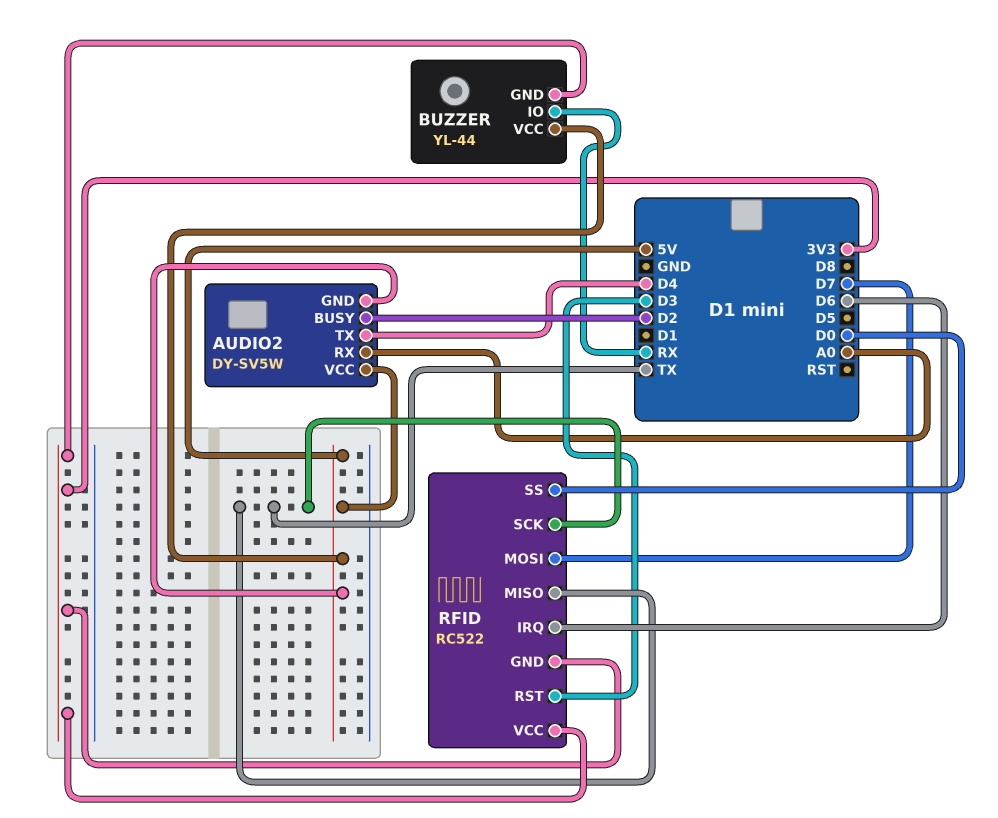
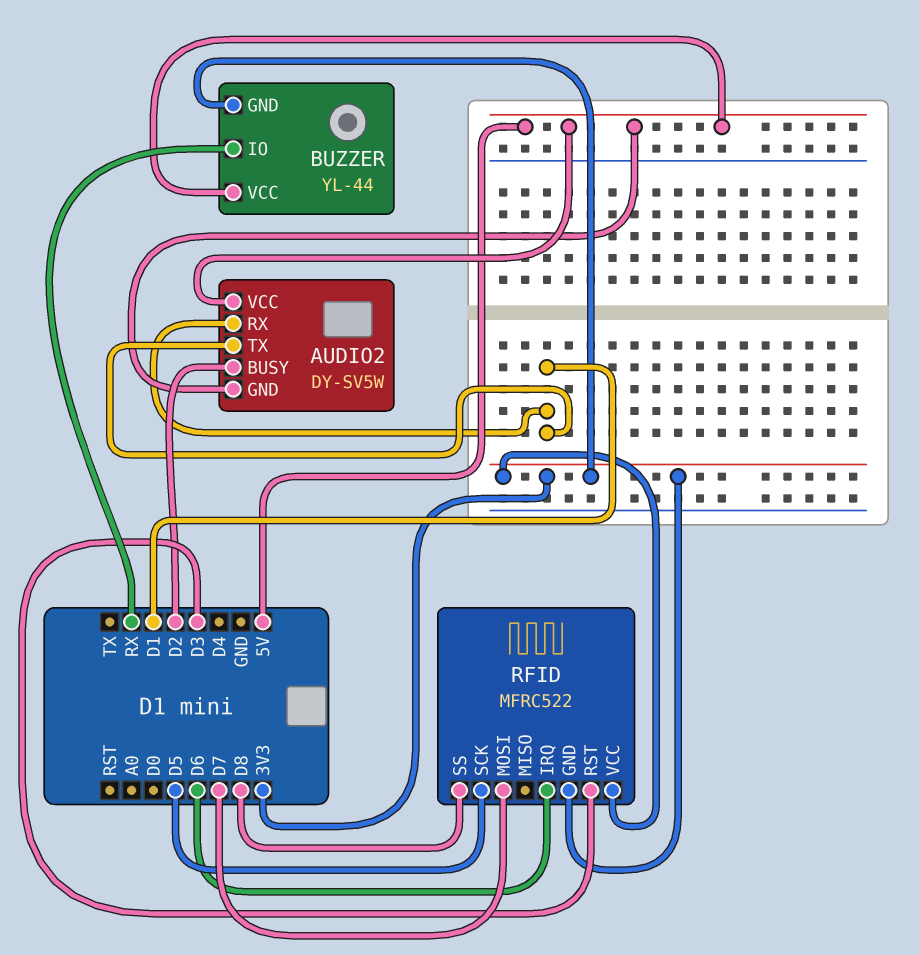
AUDIO2 pin RX: A0 -> D1
AUDIO2 pin TX: D4 -> D1
RFID: RC522 -> MFRC522
RFID pin MISO: TX -> none
RFID pin SCK: TX -> D5
RFID pin SS: D0 -> D8

